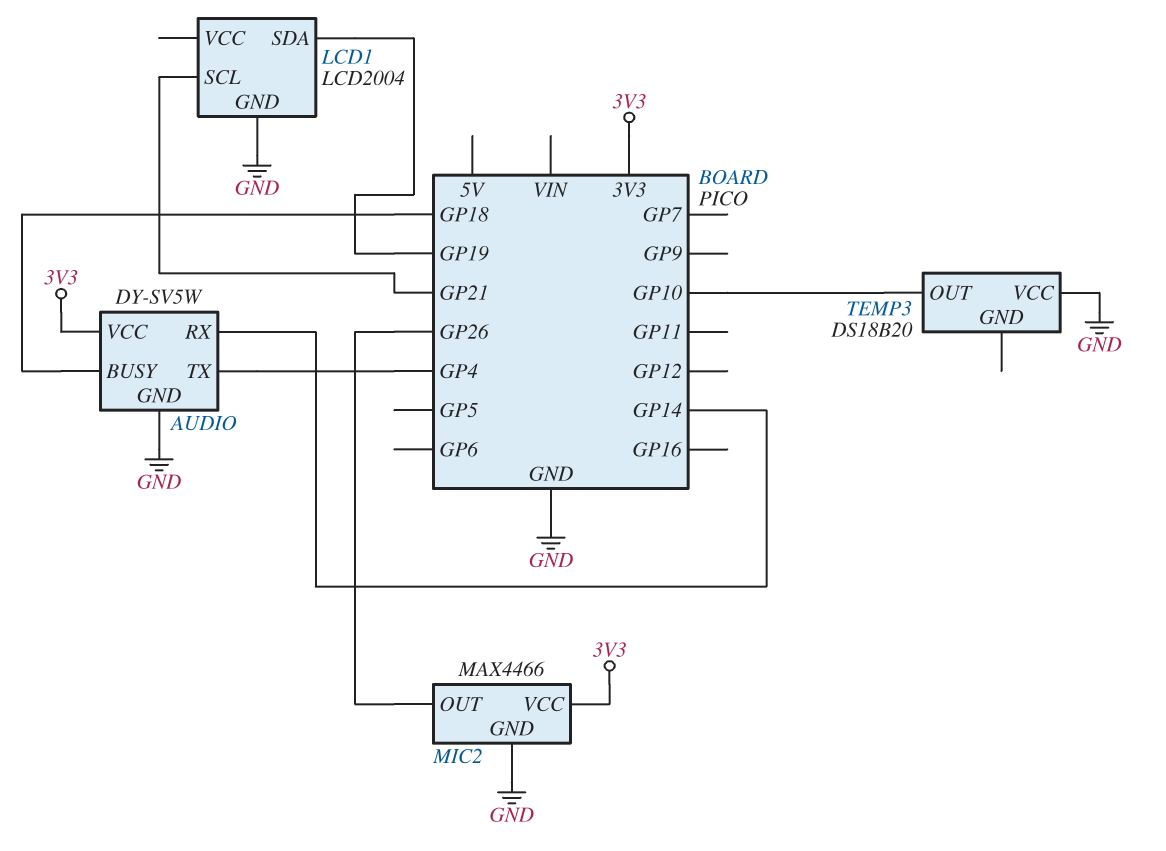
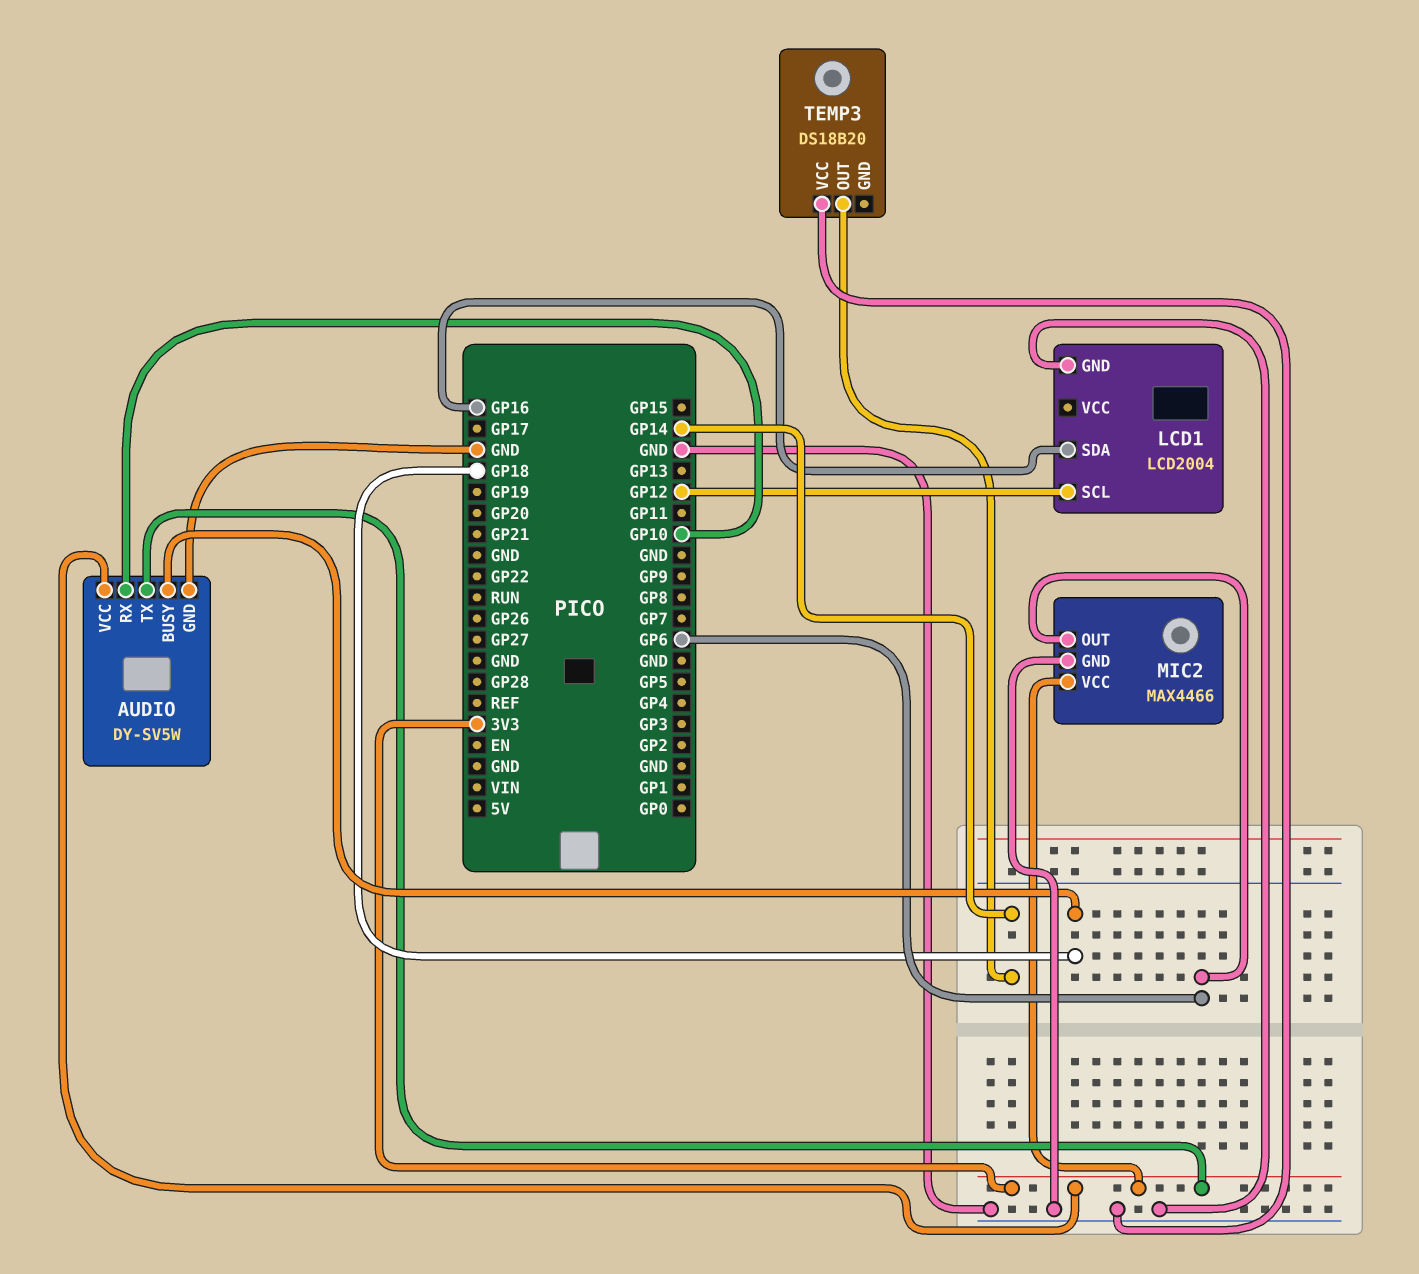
AUDIO pin RX: GP14 -> GP10
AUDIO pin TX: GP4 -> 3V3
LCD1 pin SCL: GP21 -> GP12
LCD1 pin SDA: GP19 -> GP16
MIC2 pin OUT: GP26 -> GP6
TEMP3 pin OUT: GP10 -> GP14

